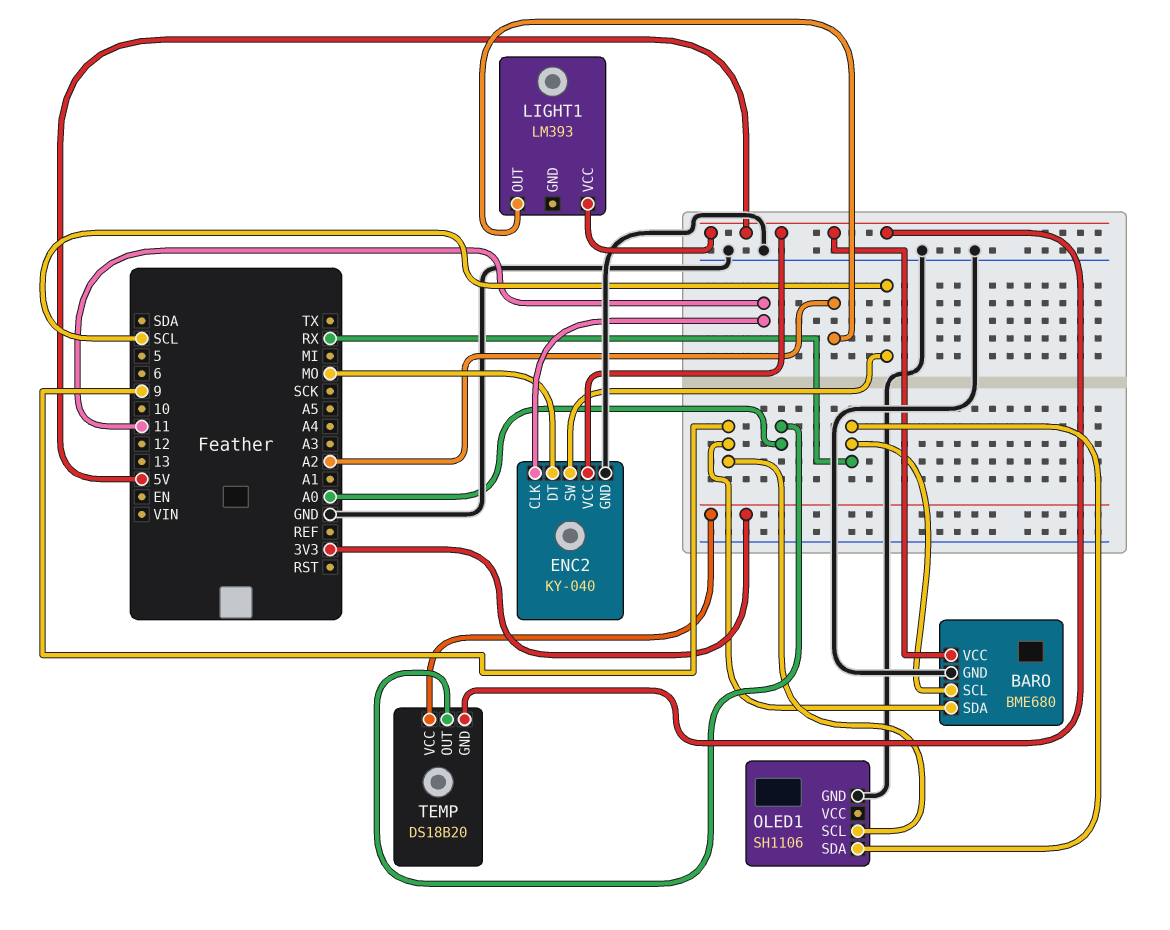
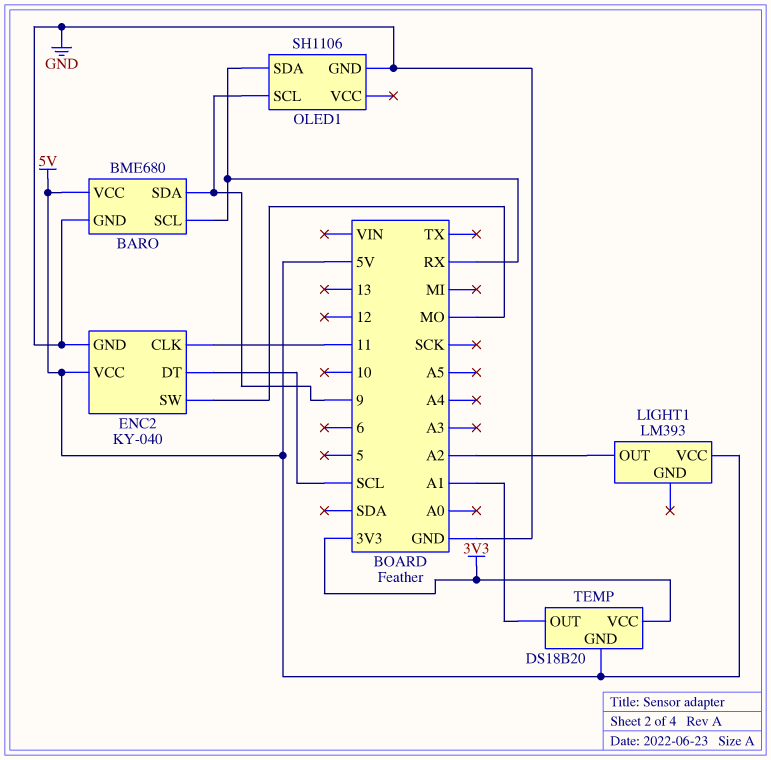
ENC2 pin DT: MO -> SCL
ENC2 pin SW: SCL -> MO
TEMP pin OUT: A0 -> A1

